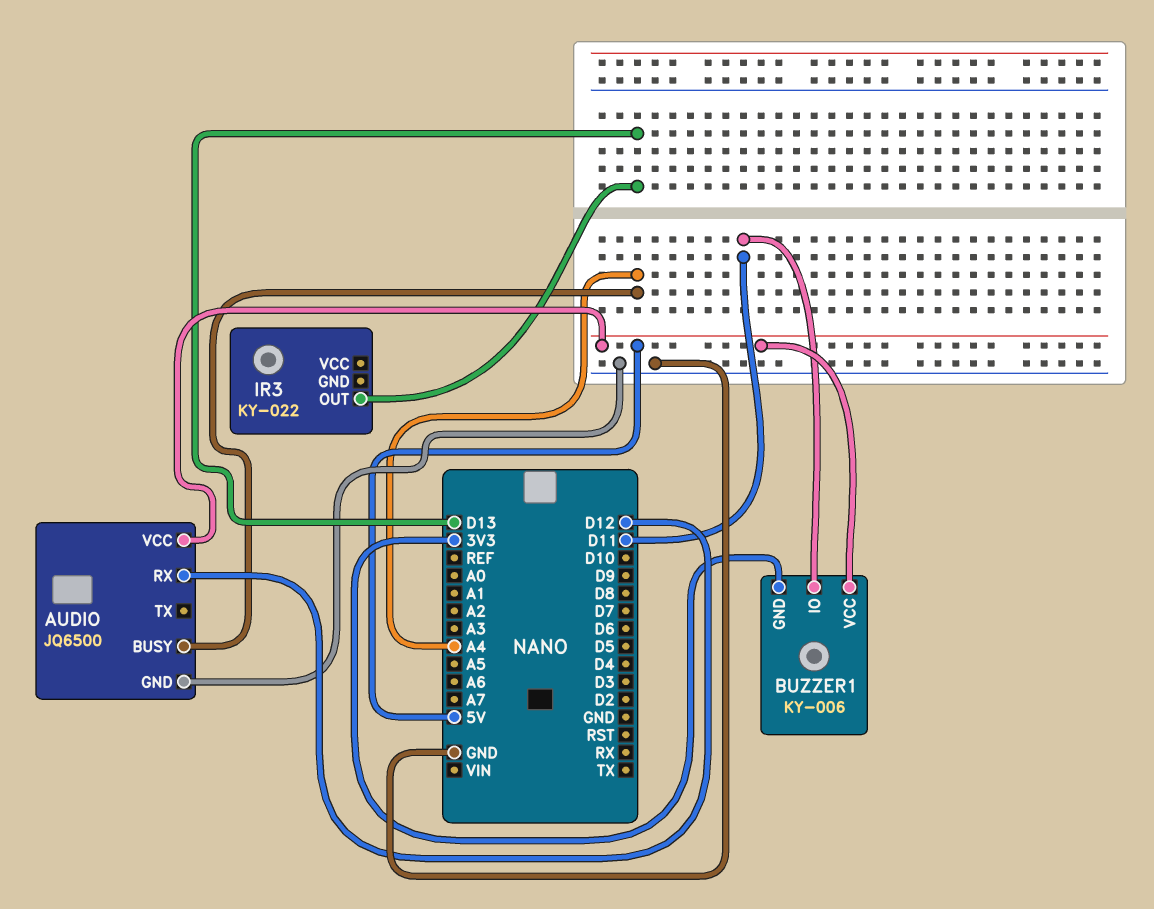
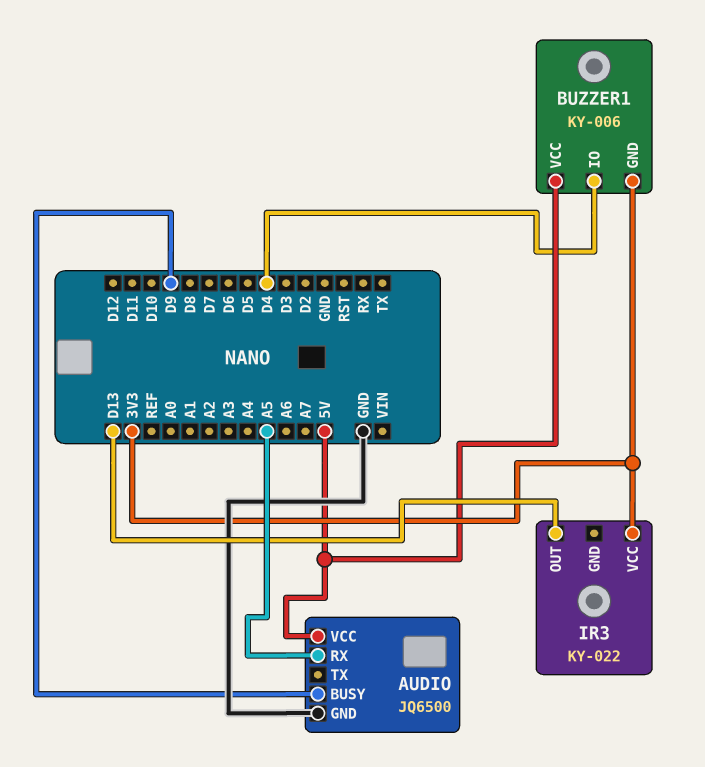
AUDIO pin BUSY: A4 -> D9
AUDIO pin RX: D12 -> A5
BUZZER1 pin IO: D11 -> D4
IR3 pin VCC: none -> 3V3

